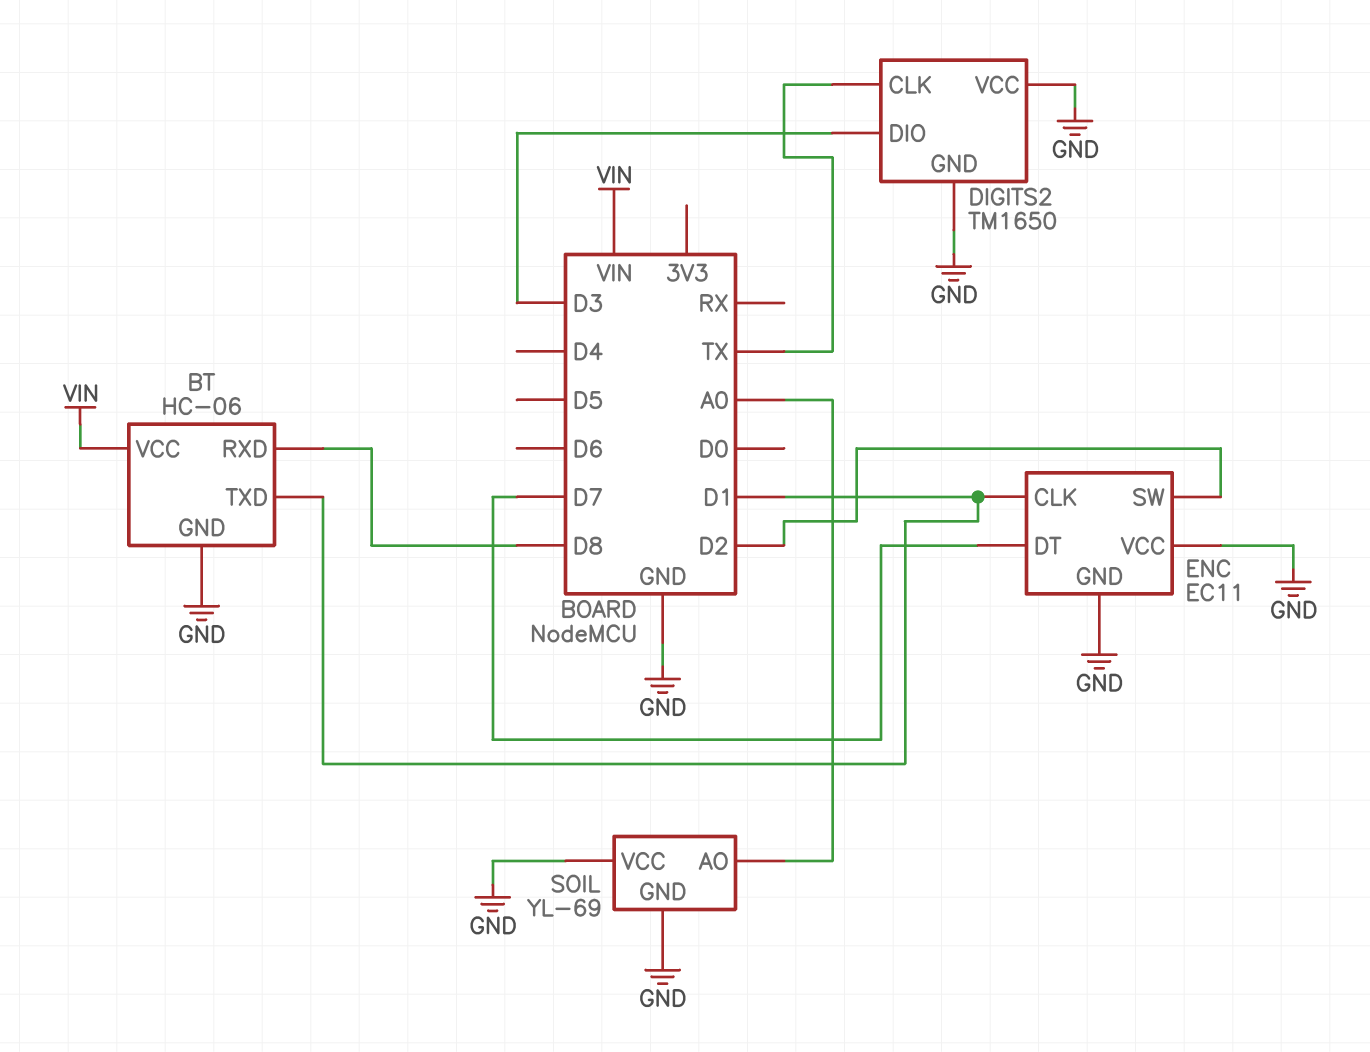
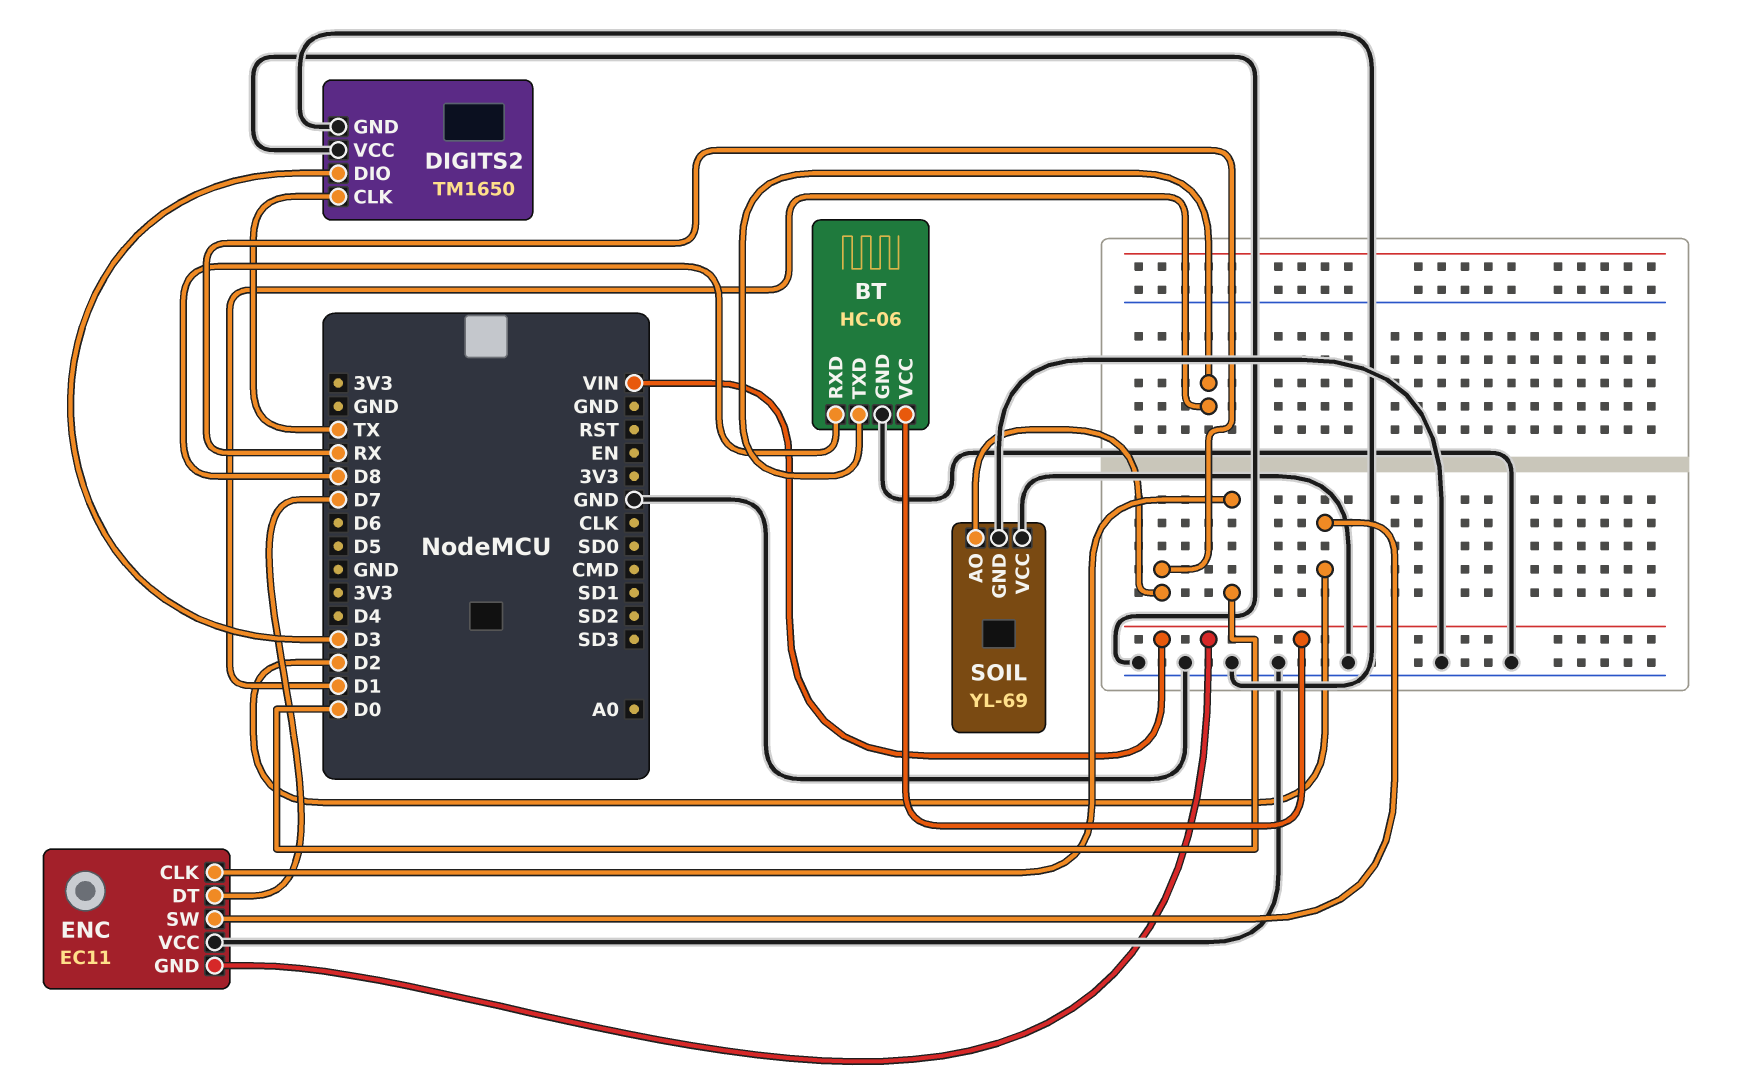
ENC pin CLK: D1 -> D0
ENC pin GND: GND -> VIN
SOIL pin AO: A0 -> RX

